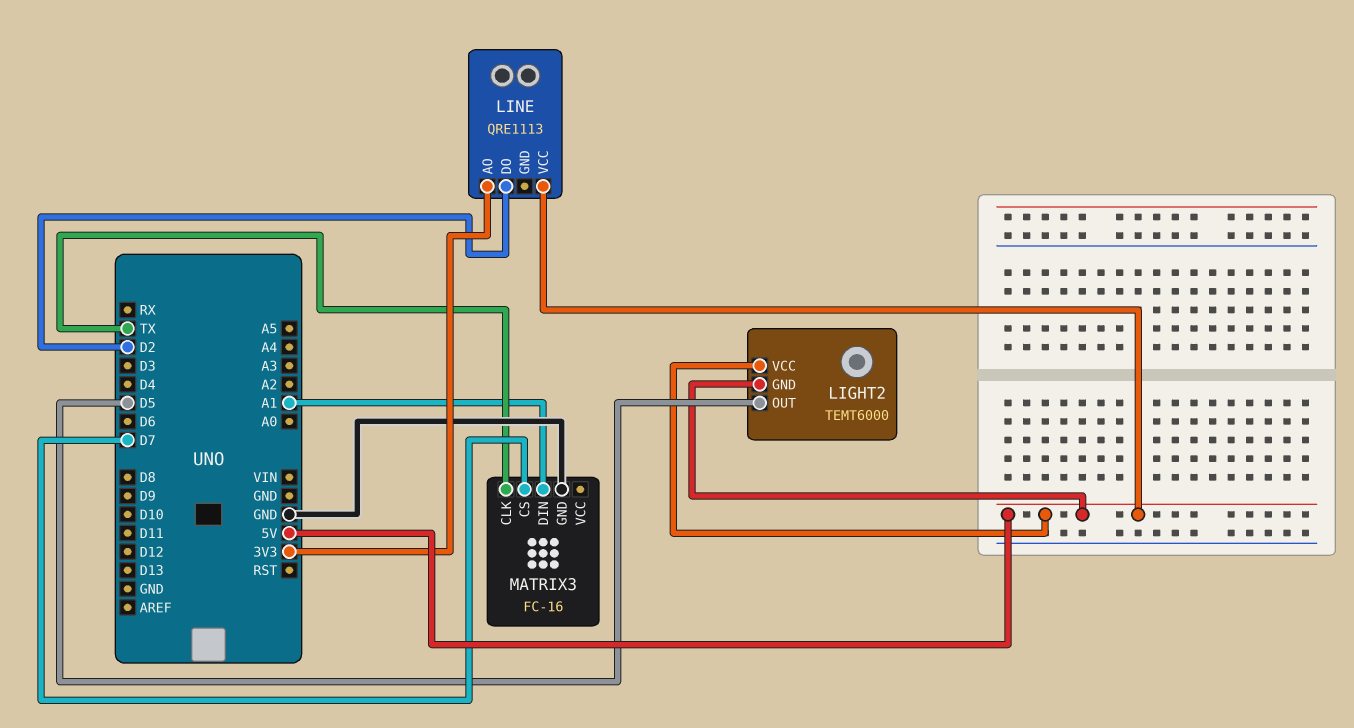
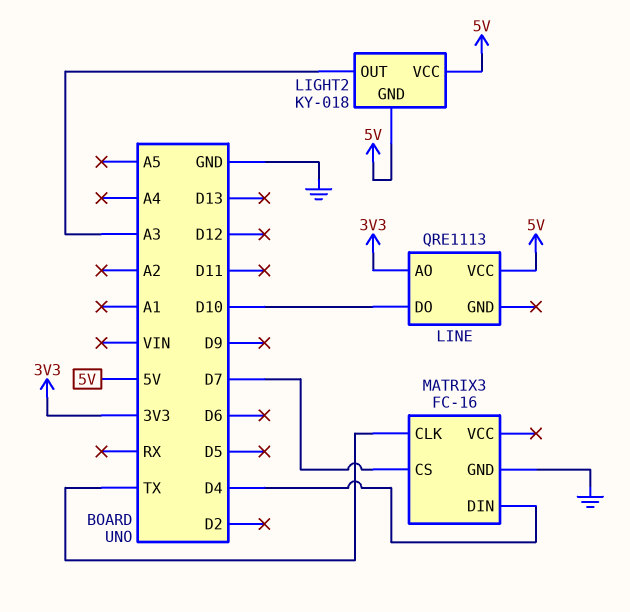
LIGHT2: TEMT6000 -> KY-018
LIGHT2 pin OUT: D5 -> A3
LINE pin DO: D2 -> D10
MATRIX3 pin DIN: A1 -> D4

